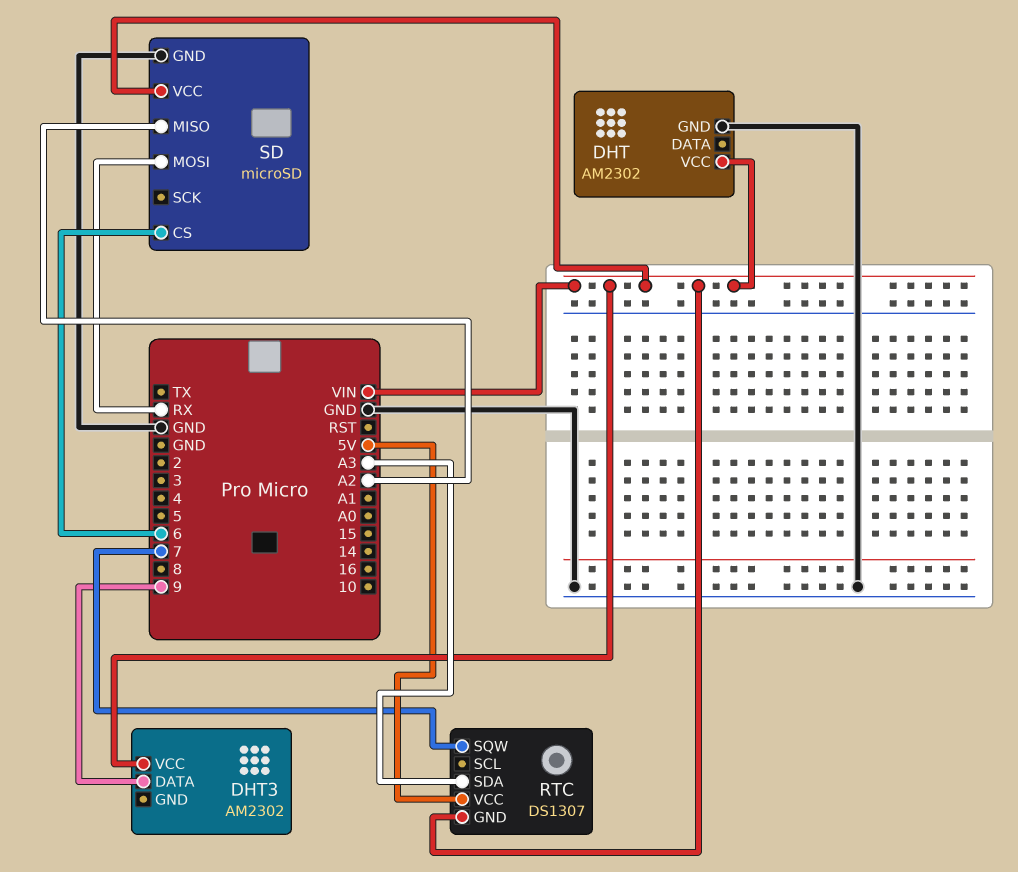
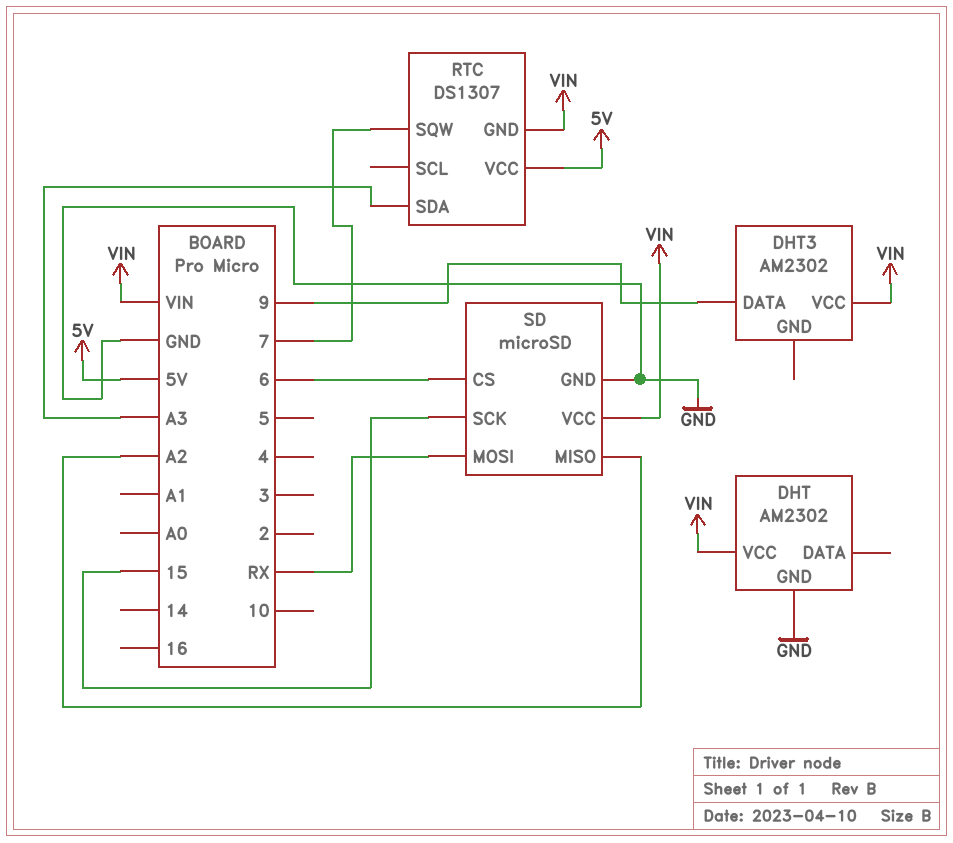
SD pin SCK: none -> 15

